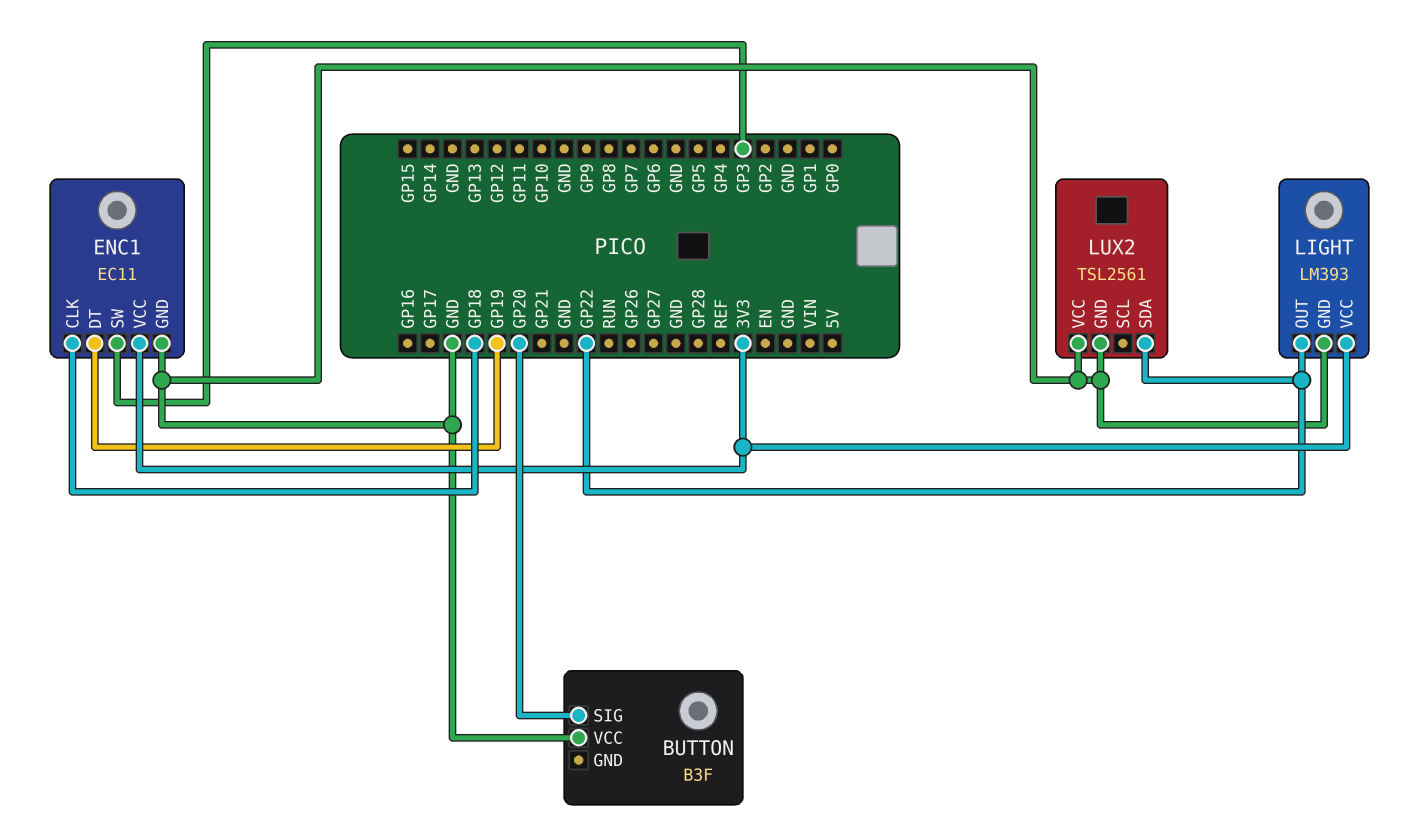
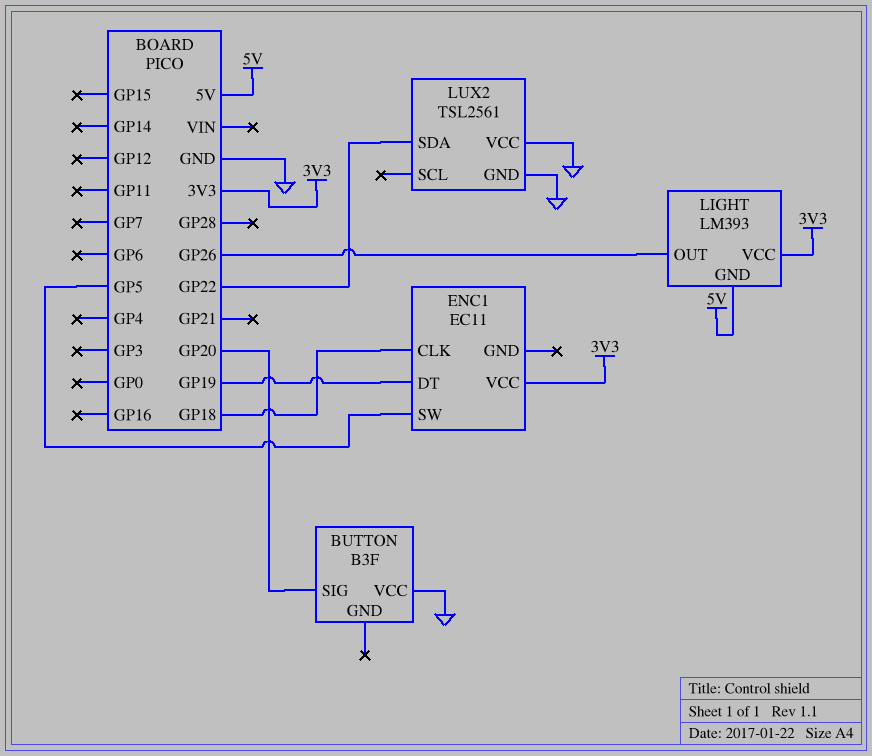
ENC1 pin GND: GND -> none
ENC1 pin SW: GP3 -> GP5
LIGHT pin GND: GND -> 5V
LIGHT pin OUT: GP22 -> GP26

